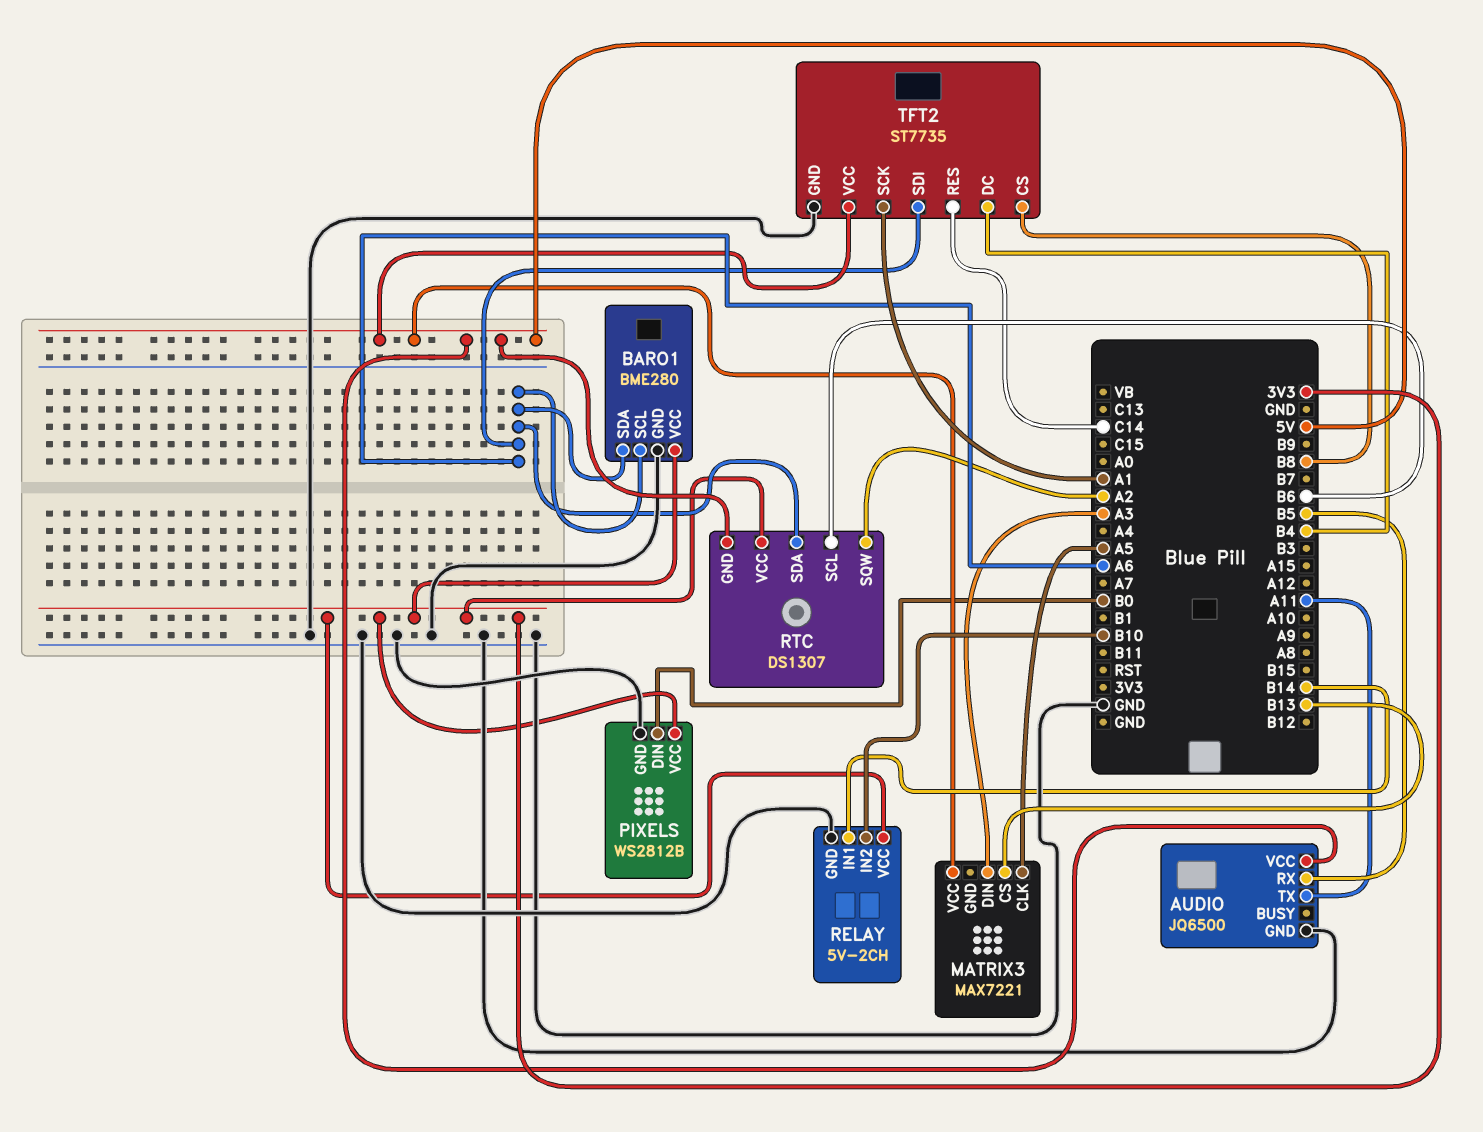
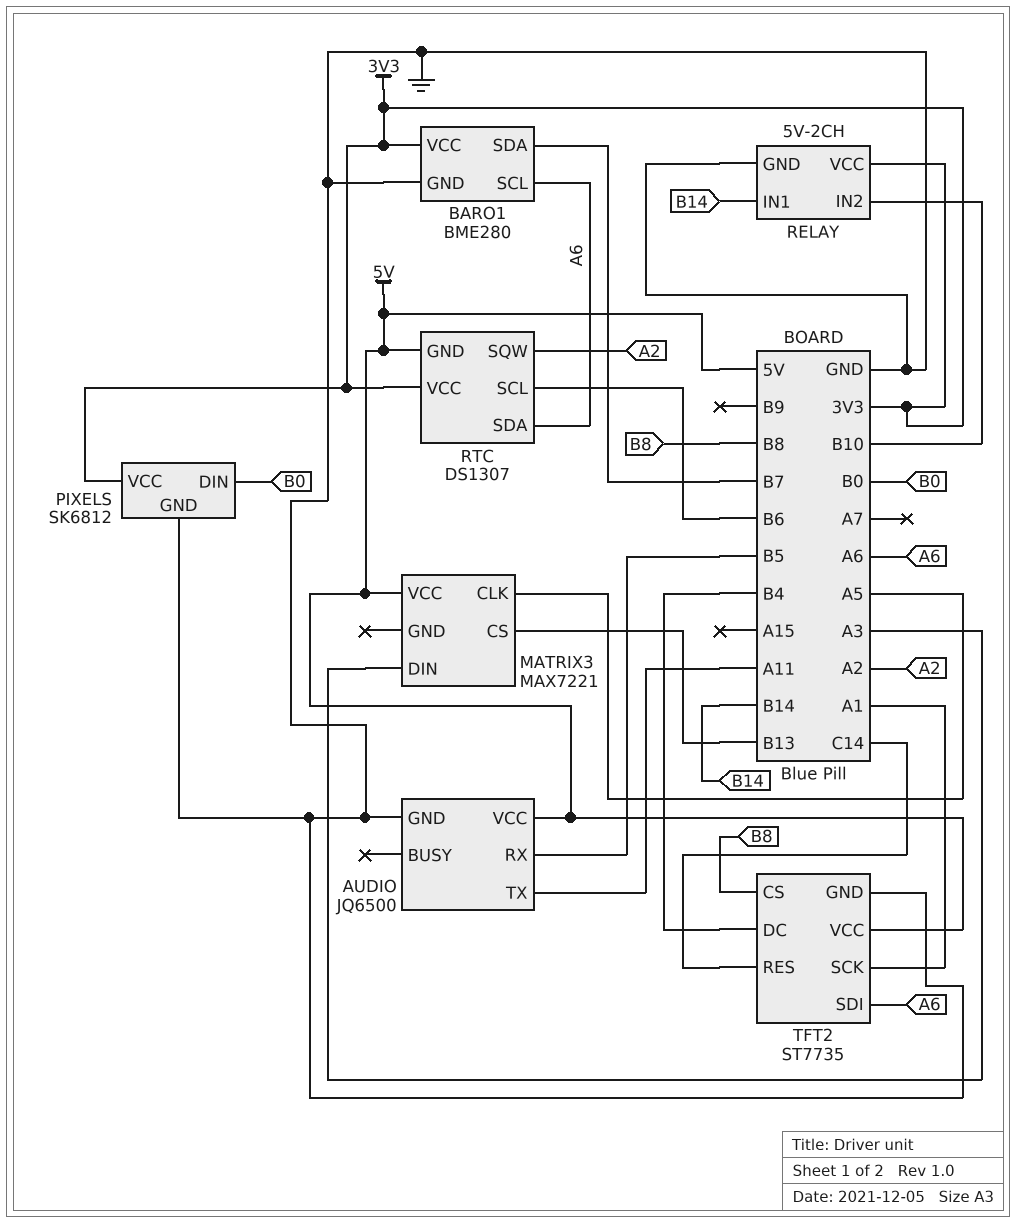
BARO1 pin SDA: A6 -> B7
PIXELS: WS2812B -> SK6812

